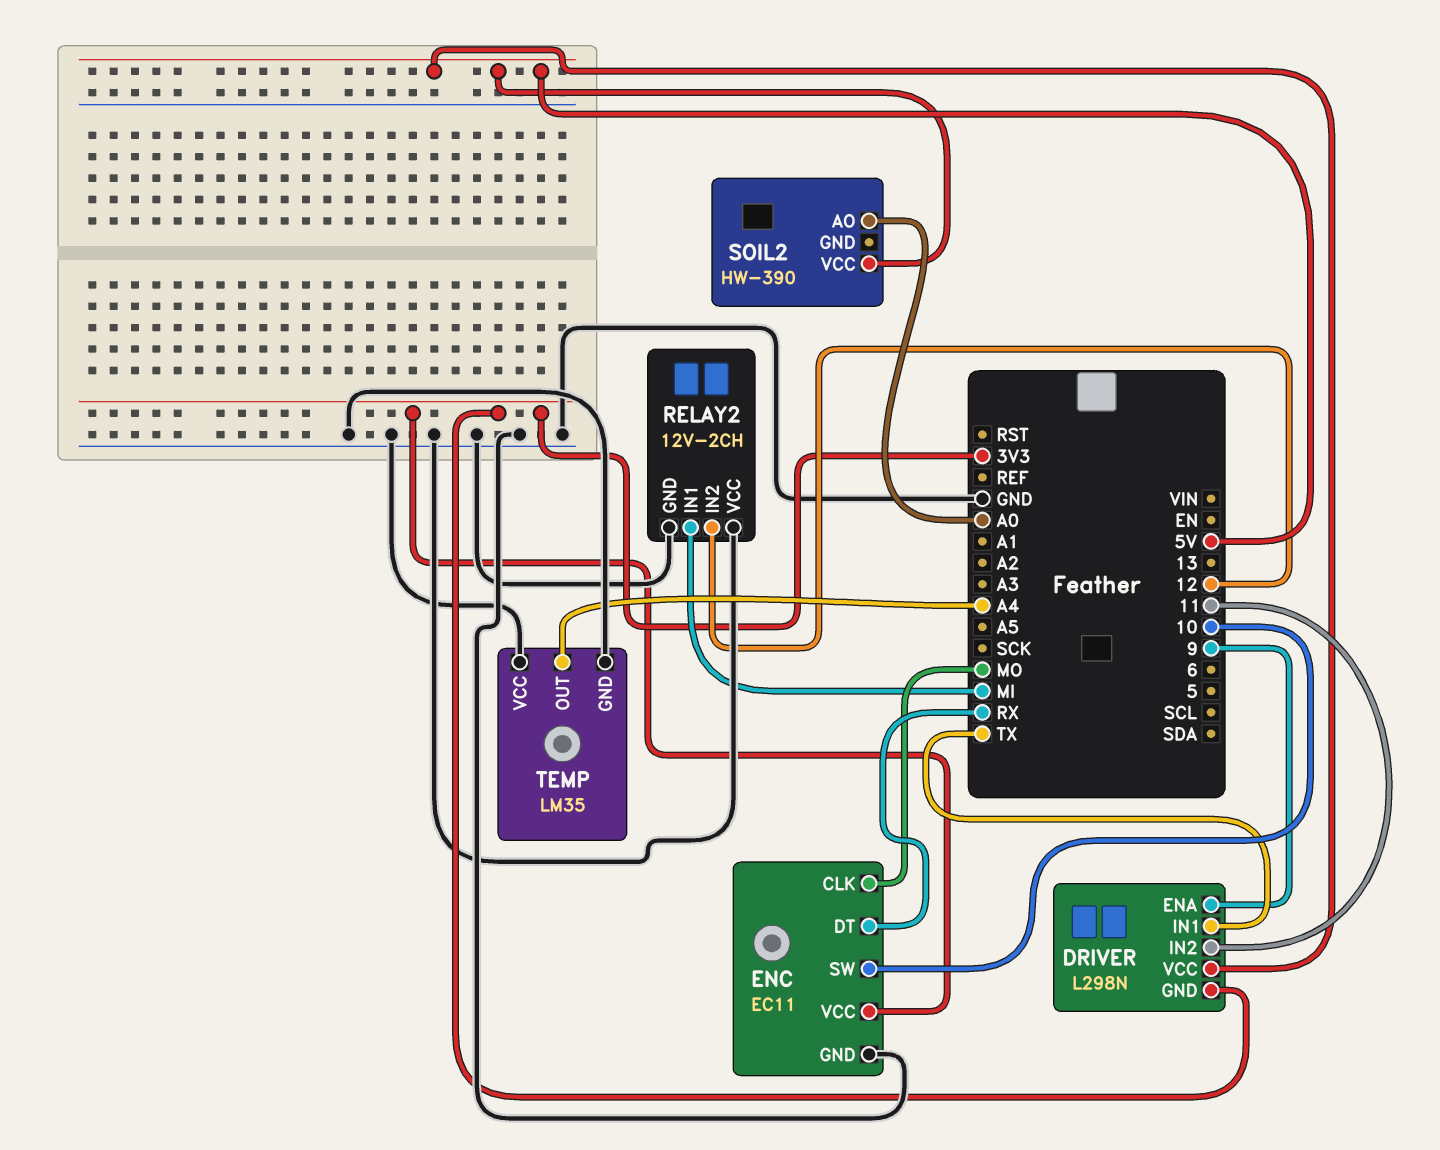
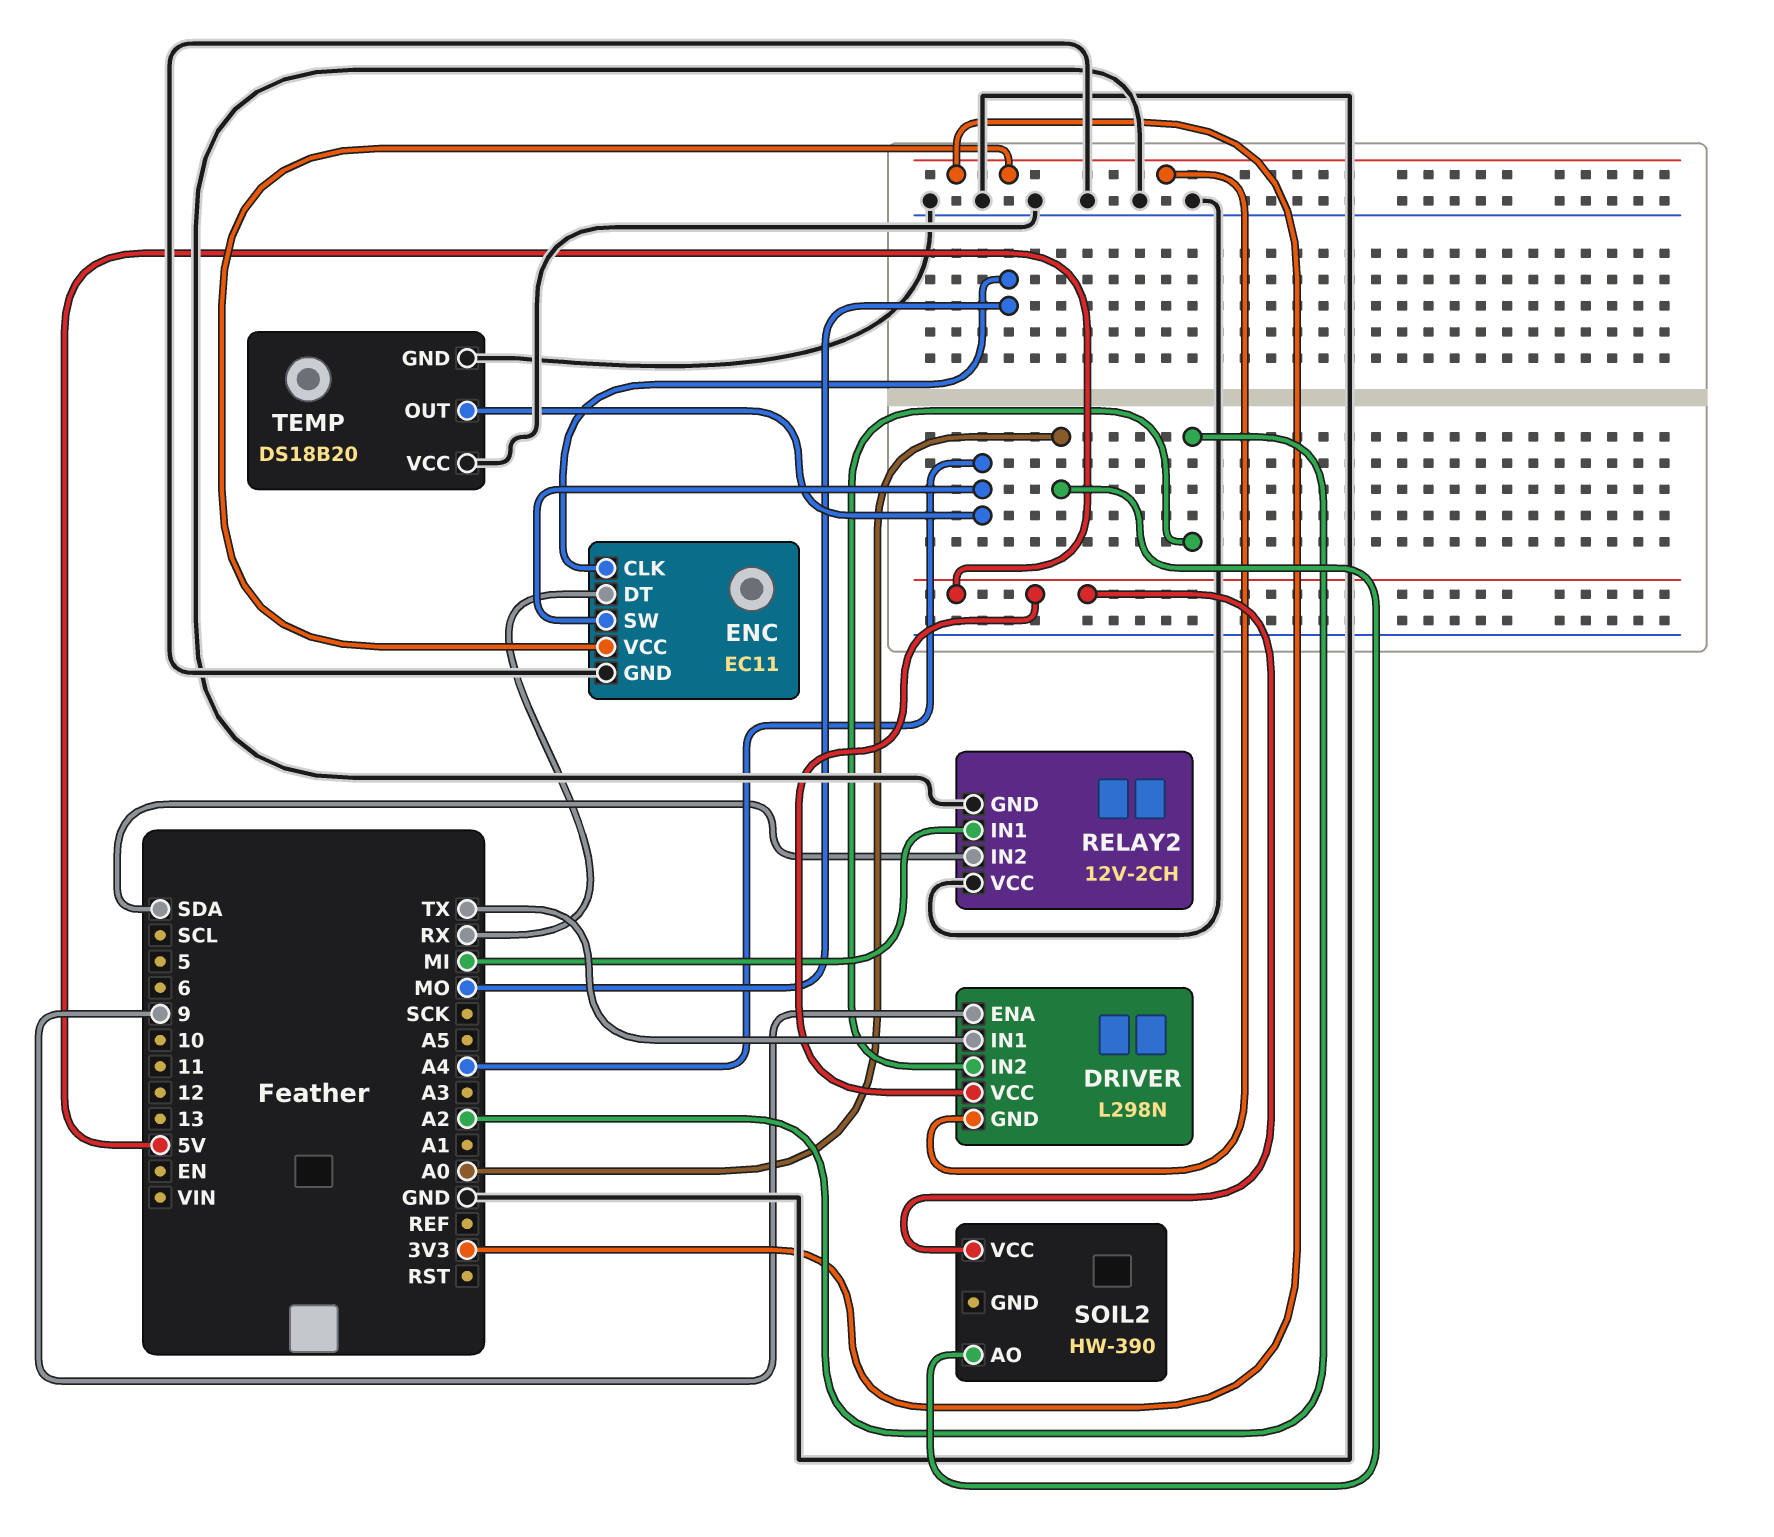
DRIVER pin IN2: 11 -> A2
ENC pin SW: 10 -> A4
RELAY2 pin IN2: 12 -> SDA
TEMP: LM35 -> DS18B20

